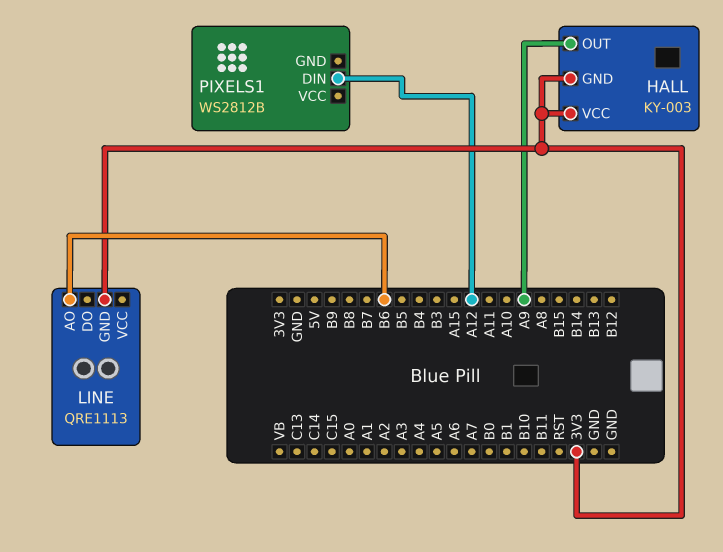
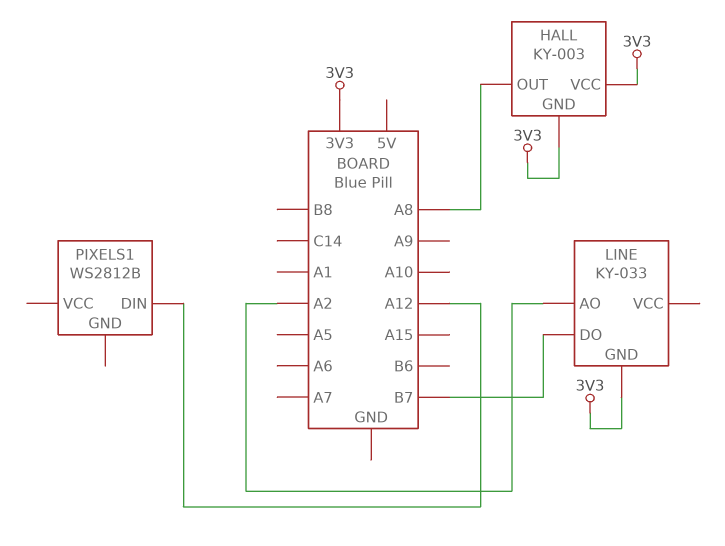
HALL pin OUT: A9 -> A8
LINE: QRE1113 -> KY-033
LINE pin AO: B6 -> A2
LINE pin DO: none -> B7

